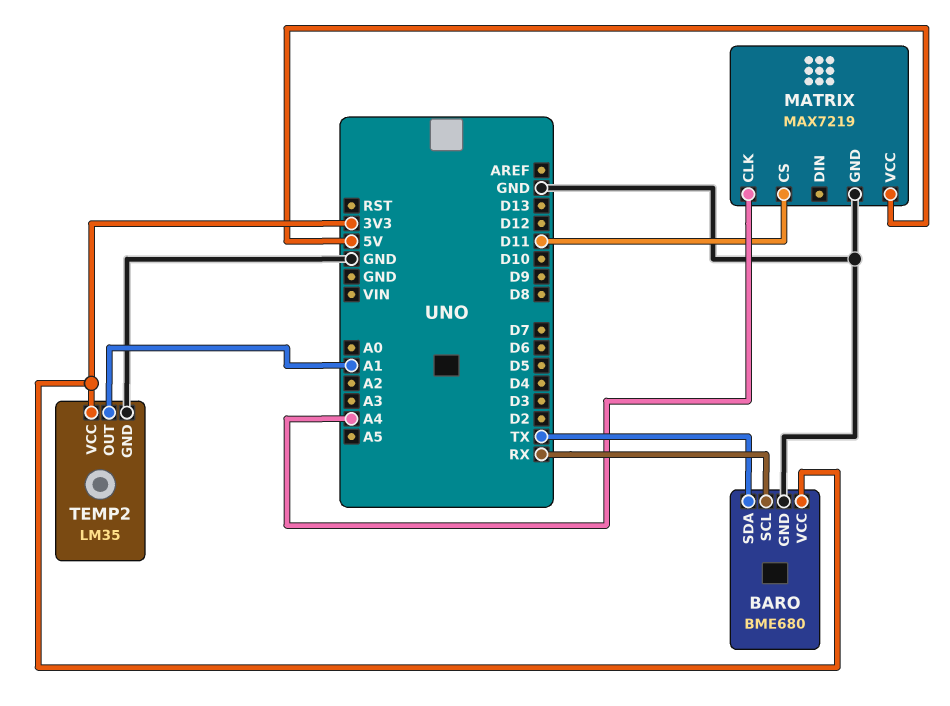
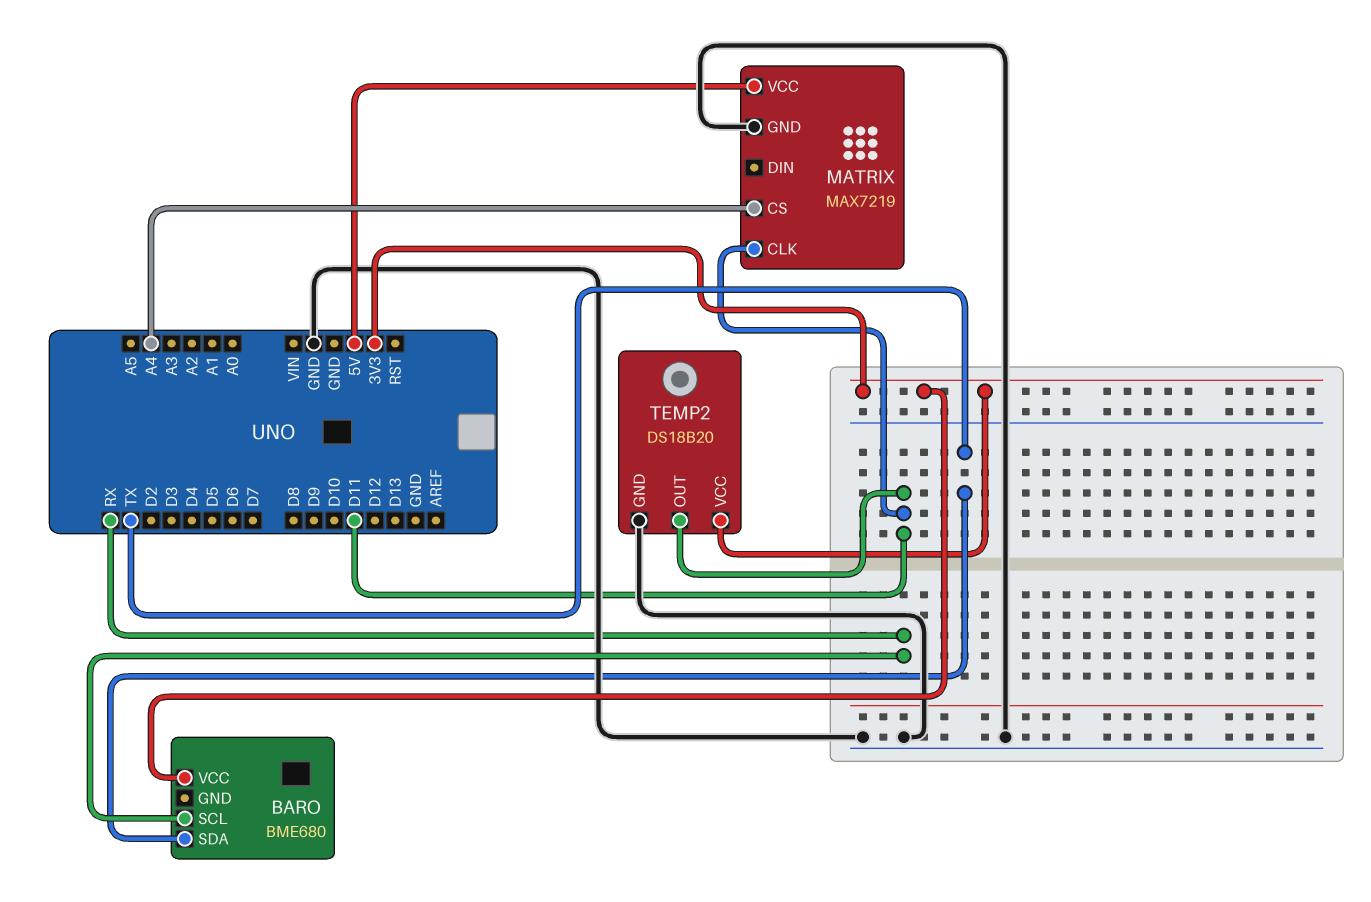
BARO pin GND: GND -> none
MATRIX pin CLK: A4 -> D11
MATRIX pin CS: D11 -> A4
TEMP2: LM35 -> DS18B20
TEMP2 pin OUT: A1 -> D11

